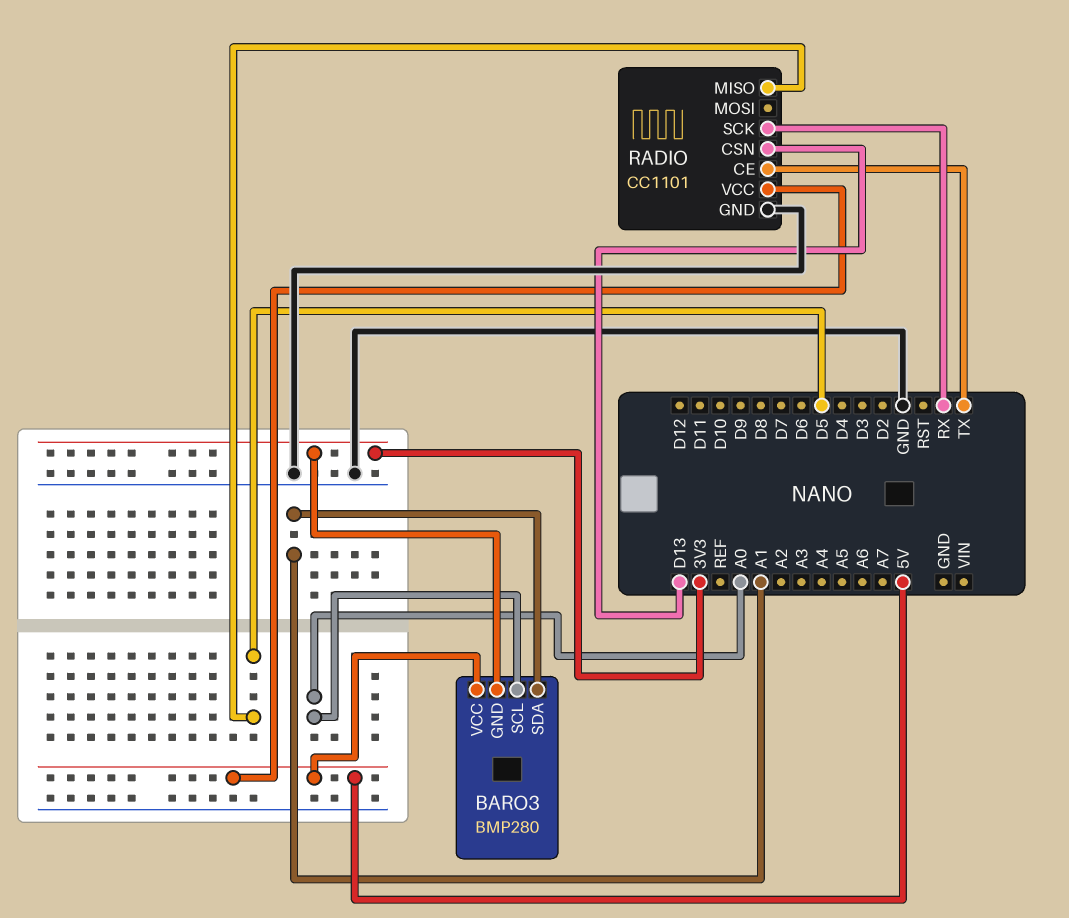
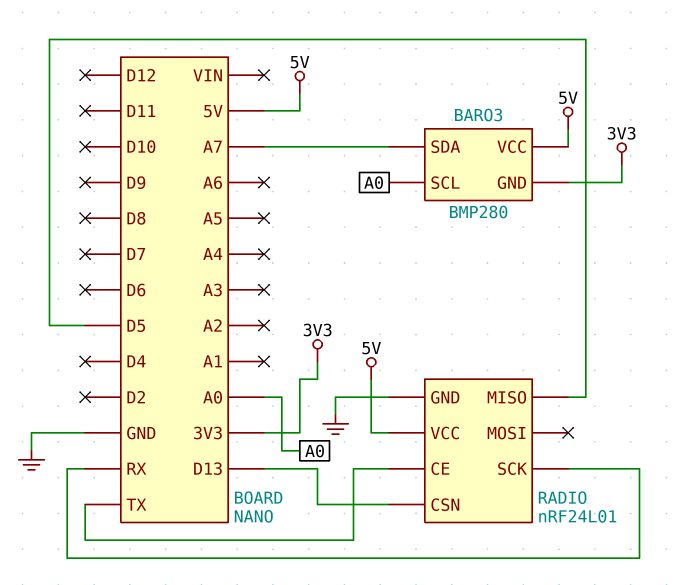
BARO3 pin SDA: A1 -> A7
RADIO: CC1101 -> nRF24L01

